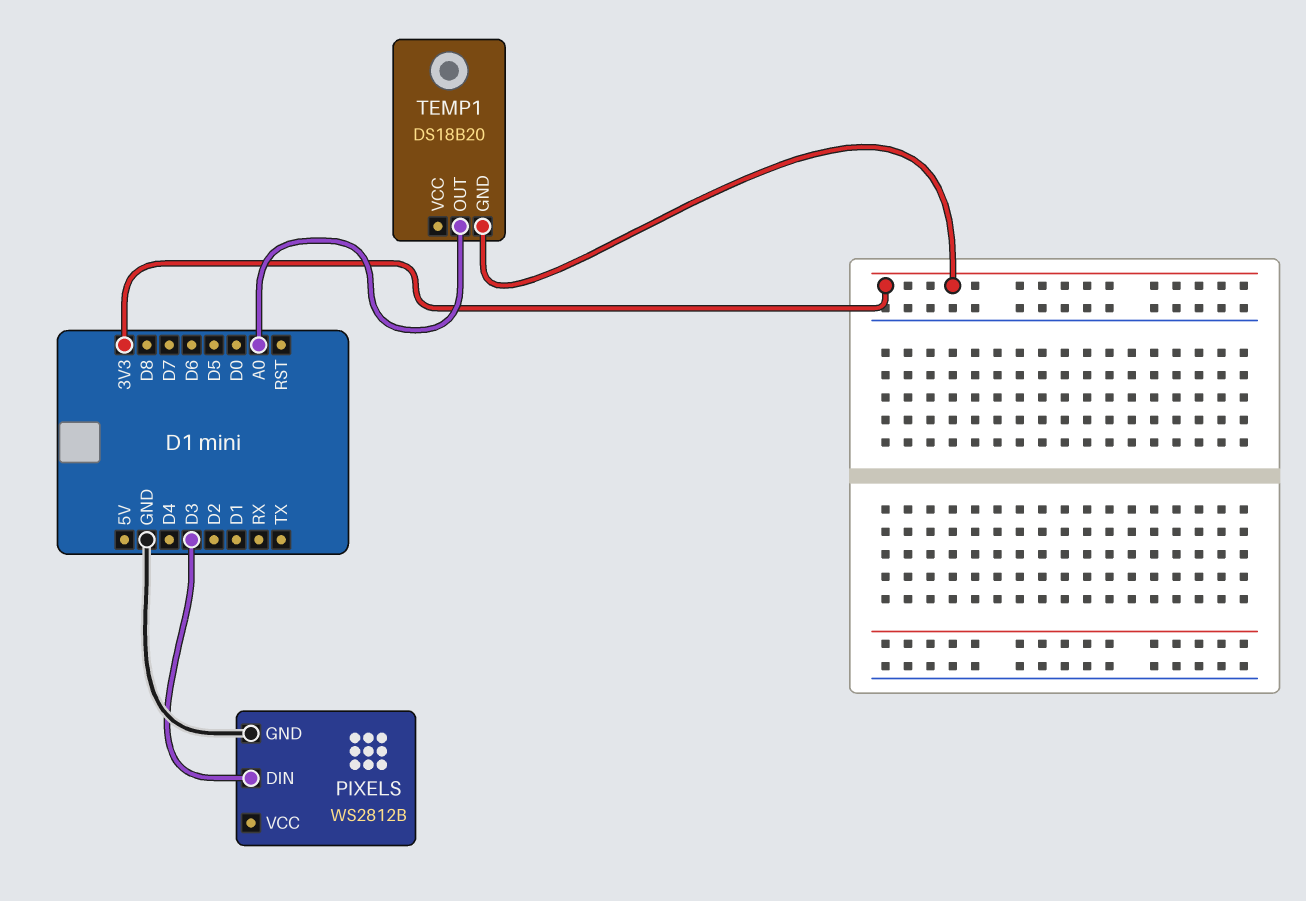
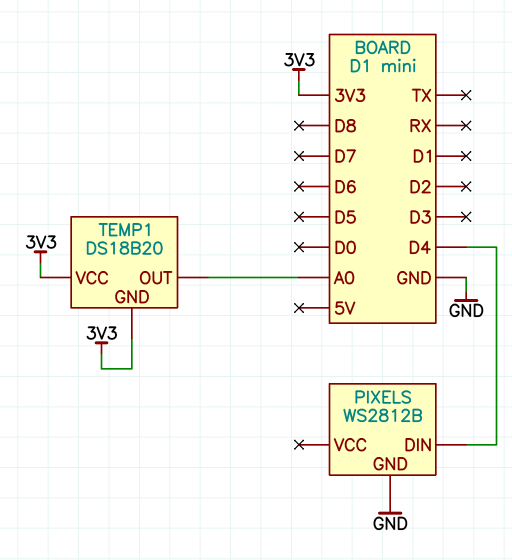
PIXELS pin DIN: D3 -> D4
TEMP1 pin VCC: none -> 3V3

